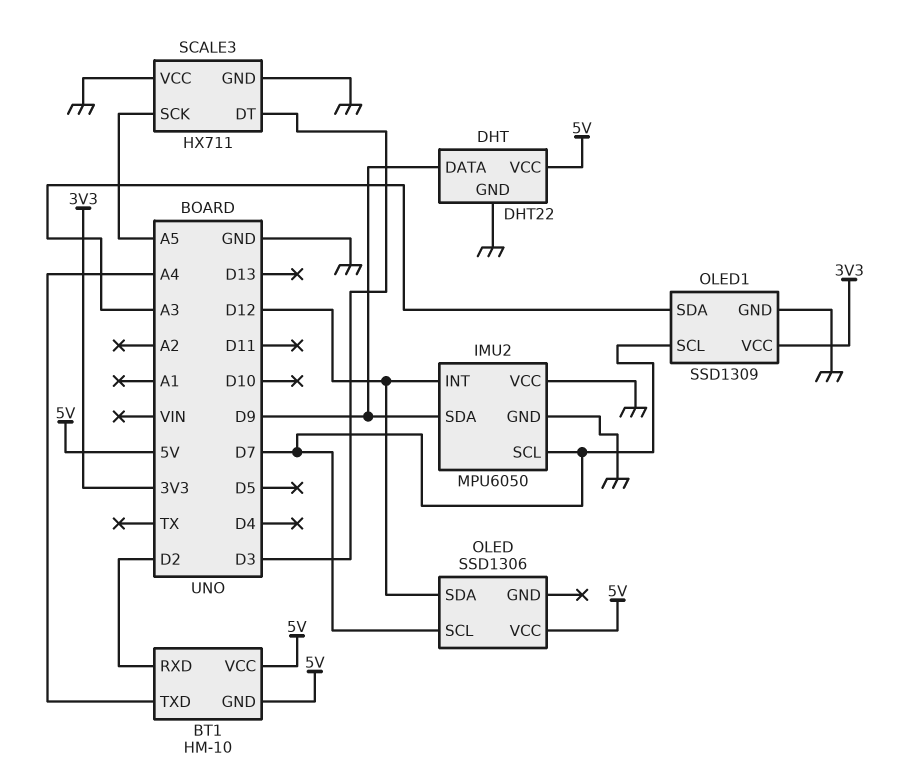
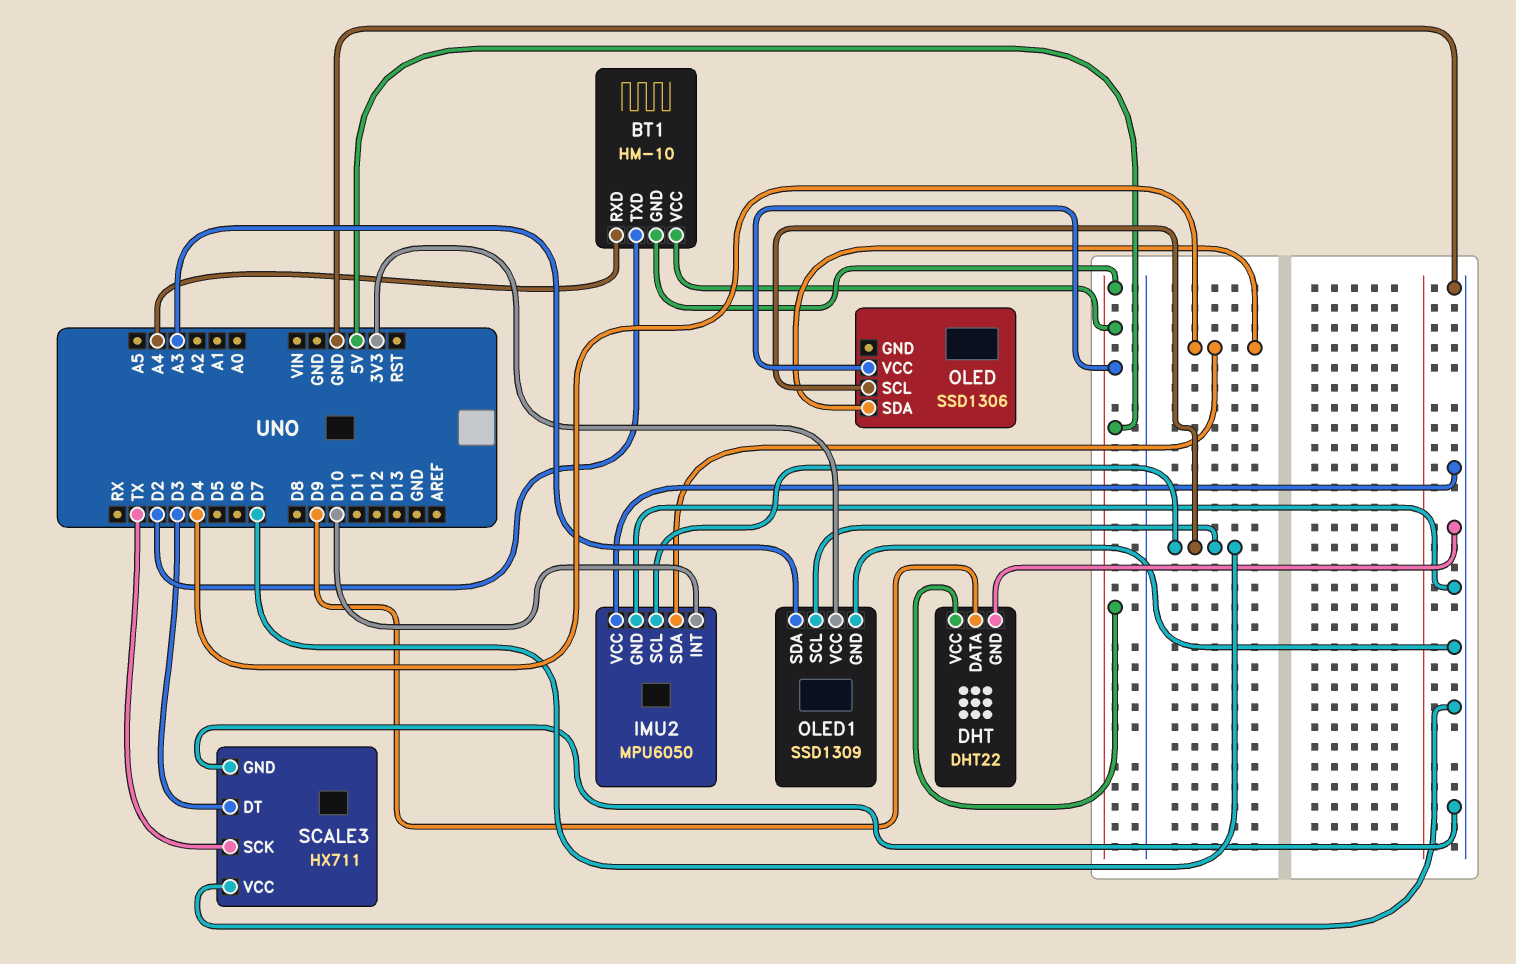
BT1 pin RXD: D2 -> A4
BT1 pin TXD: A4 -> D2
IMU2 pin INT: D12 -> D10
IMU2 pin SDA: D9 -> D4
OLED pin SDA: D12 -> D4
SCALE3 pin SCK: A5 -> TX

